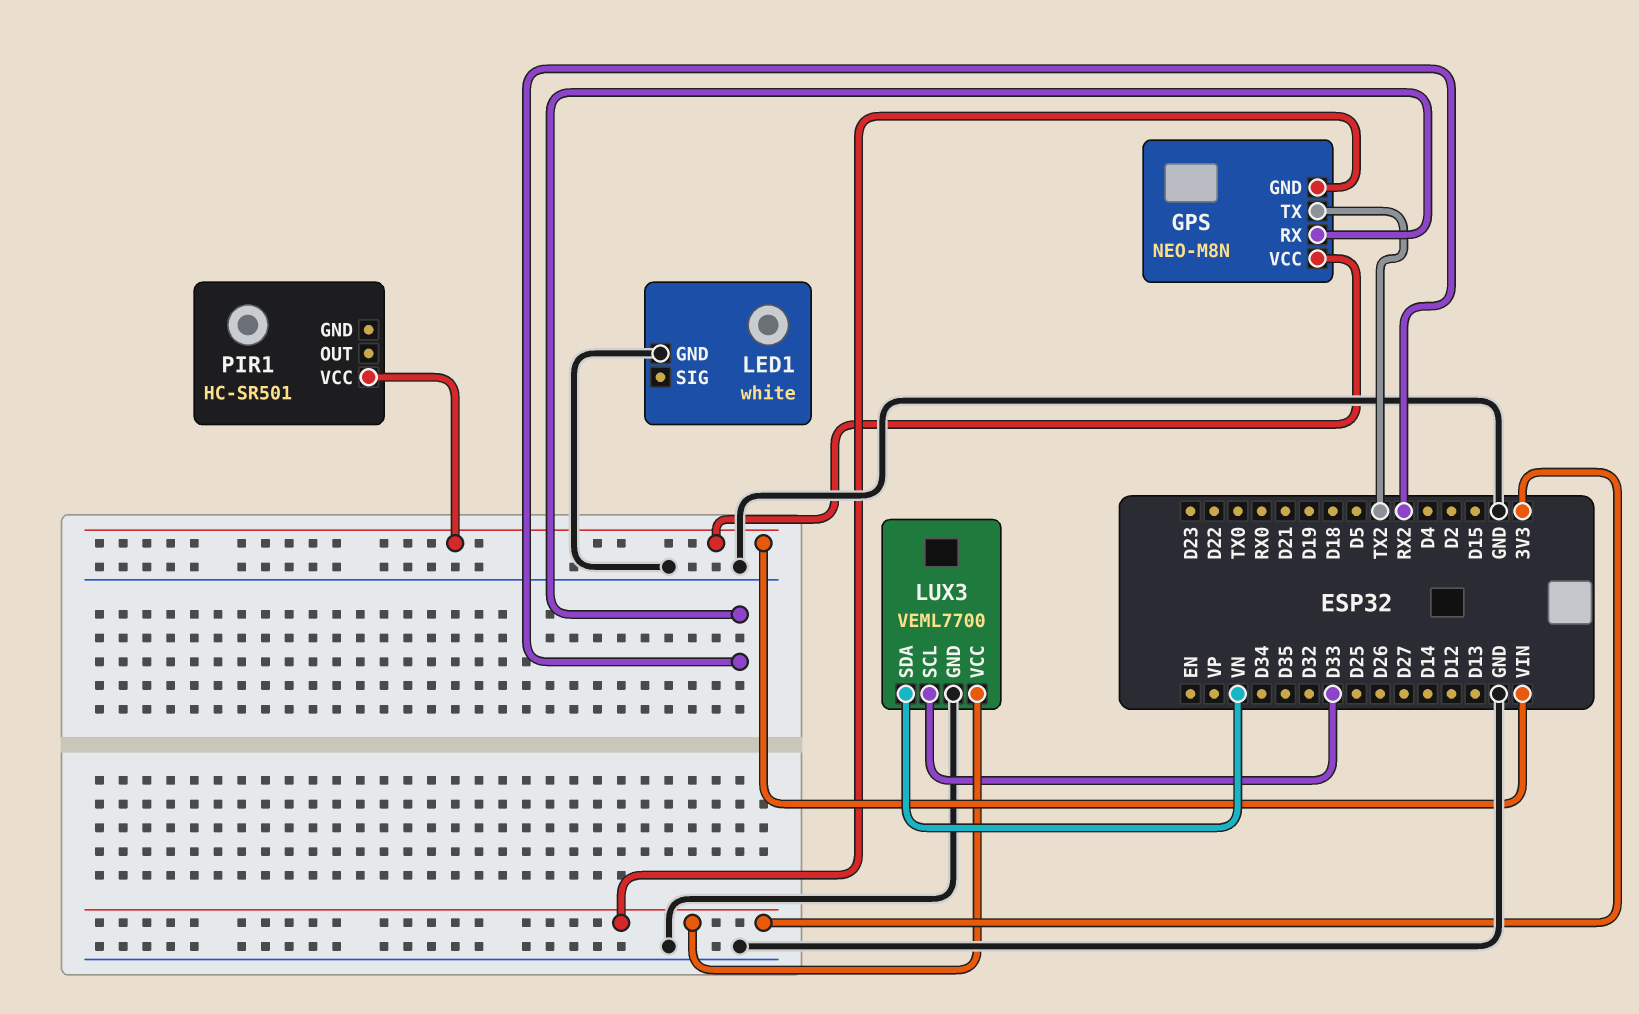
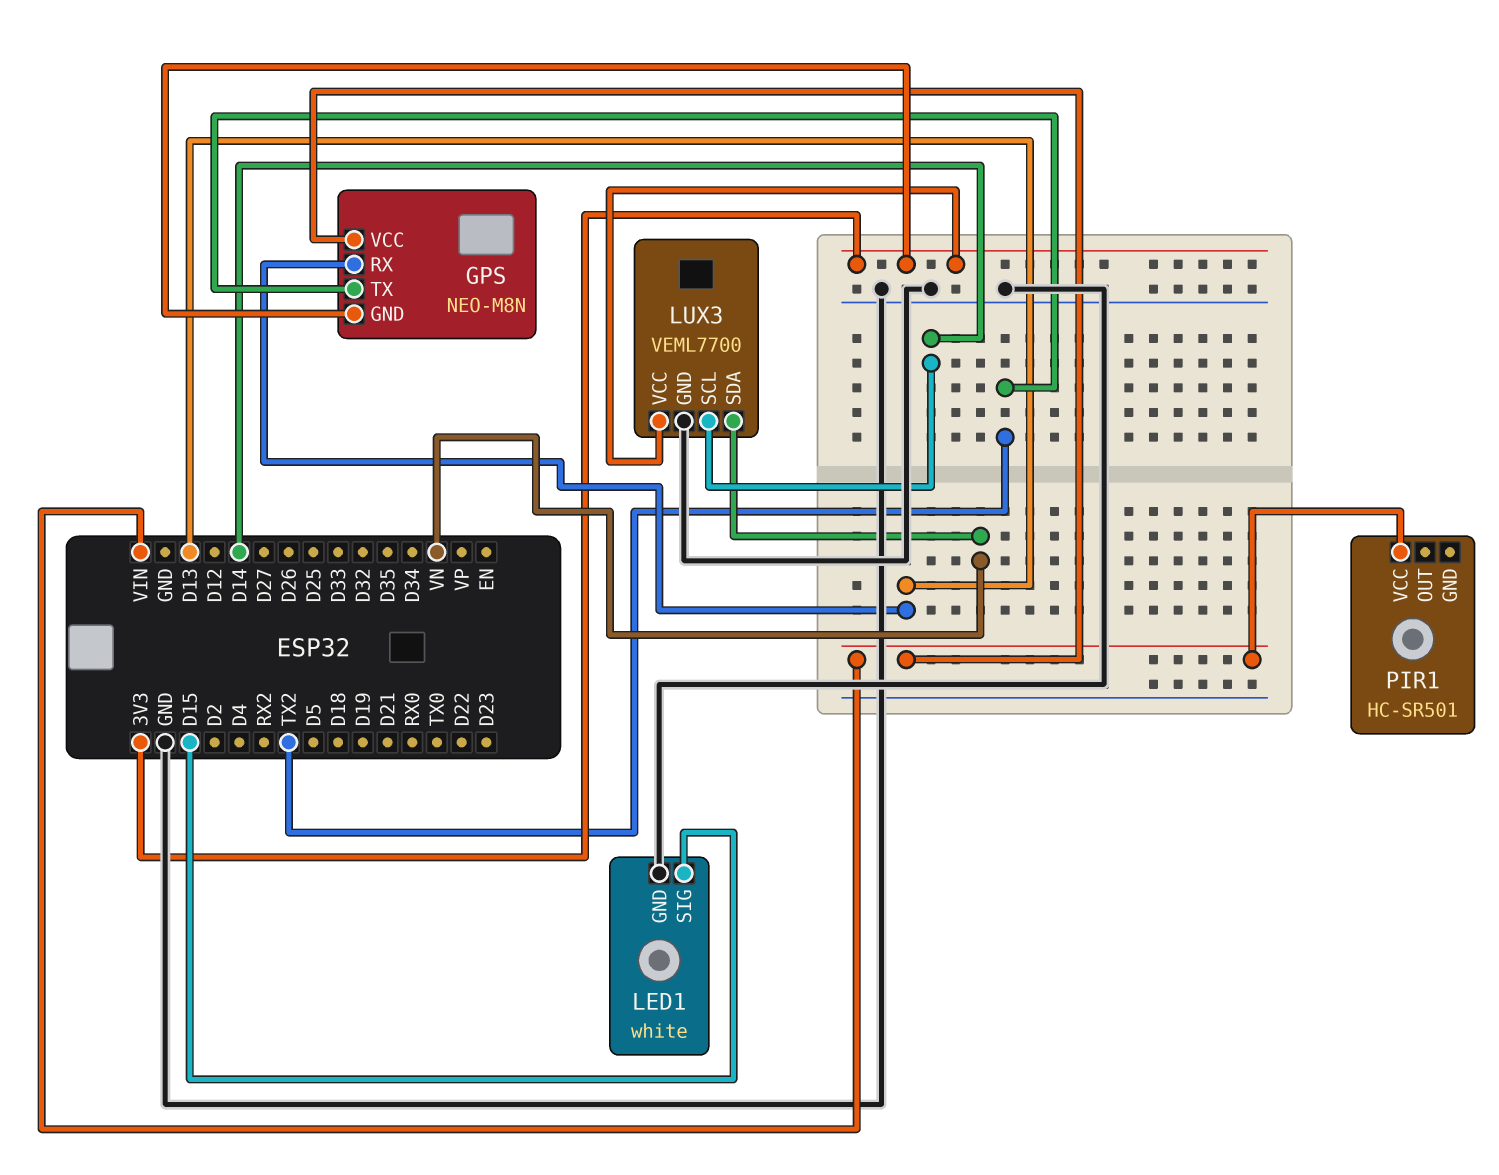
GPS pin RX: RX2 -> D13
LED1 pin SIG: none -> D15
LUX3 pin SCL: D33 -> D14

